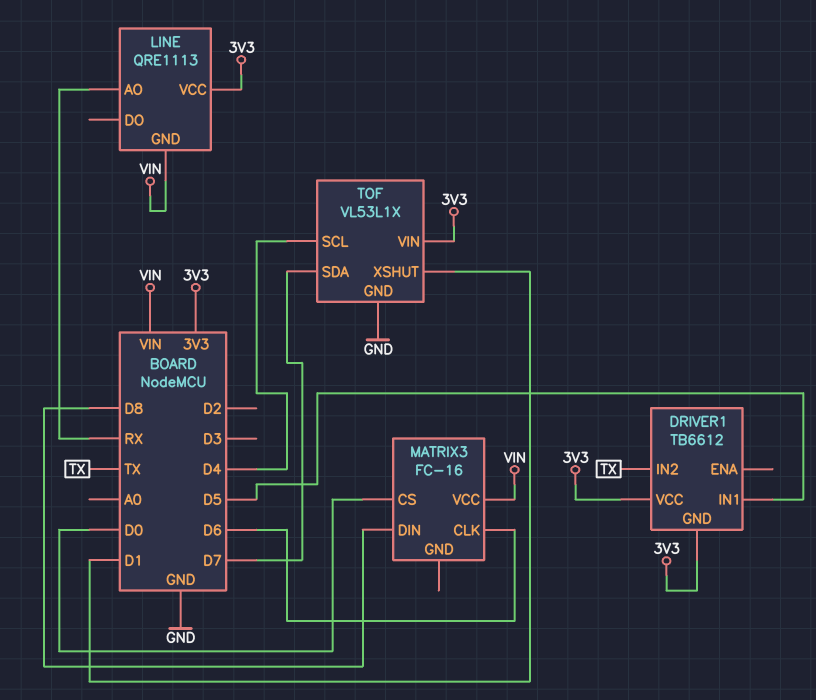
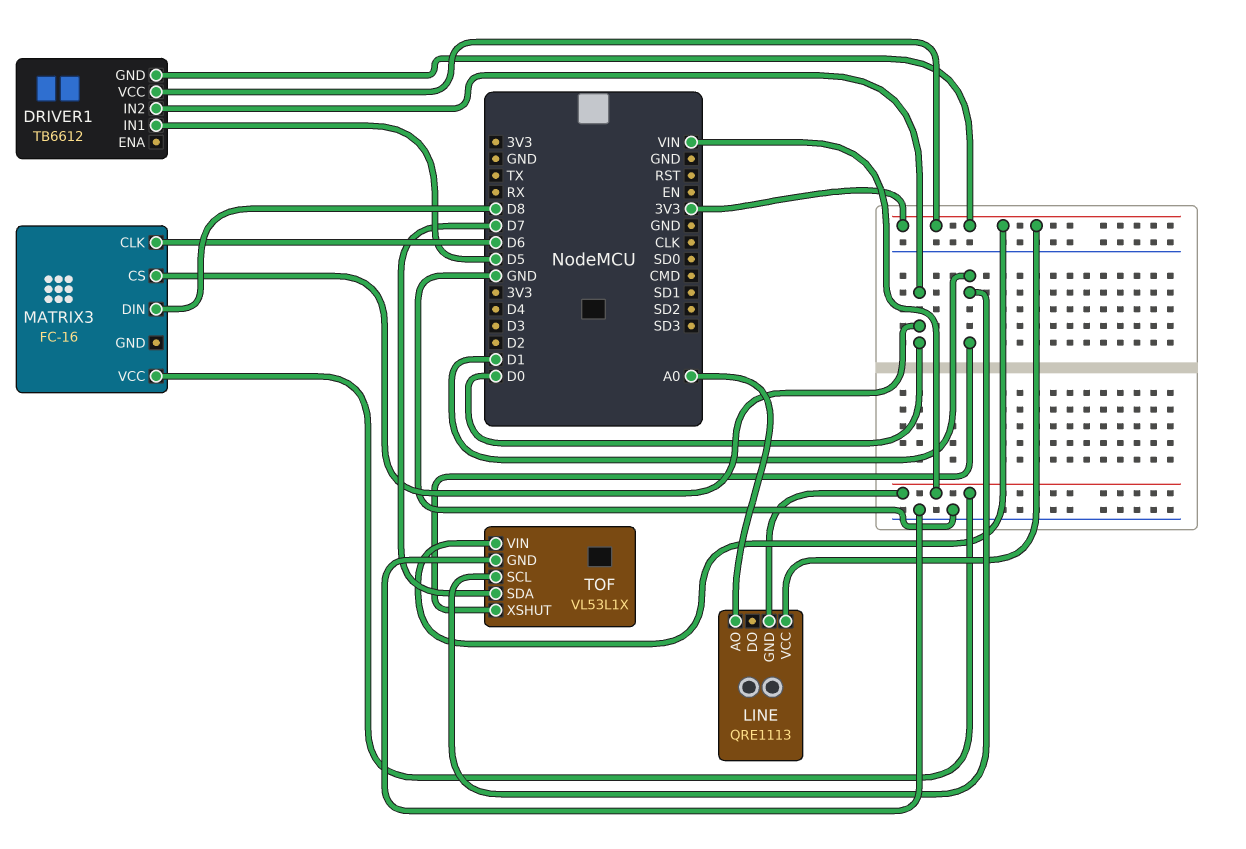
DRIVER1 pin IN2: TX -> D0
LINE pin AO: RX -> A0
TOF pin SCL: D4 -> D1

